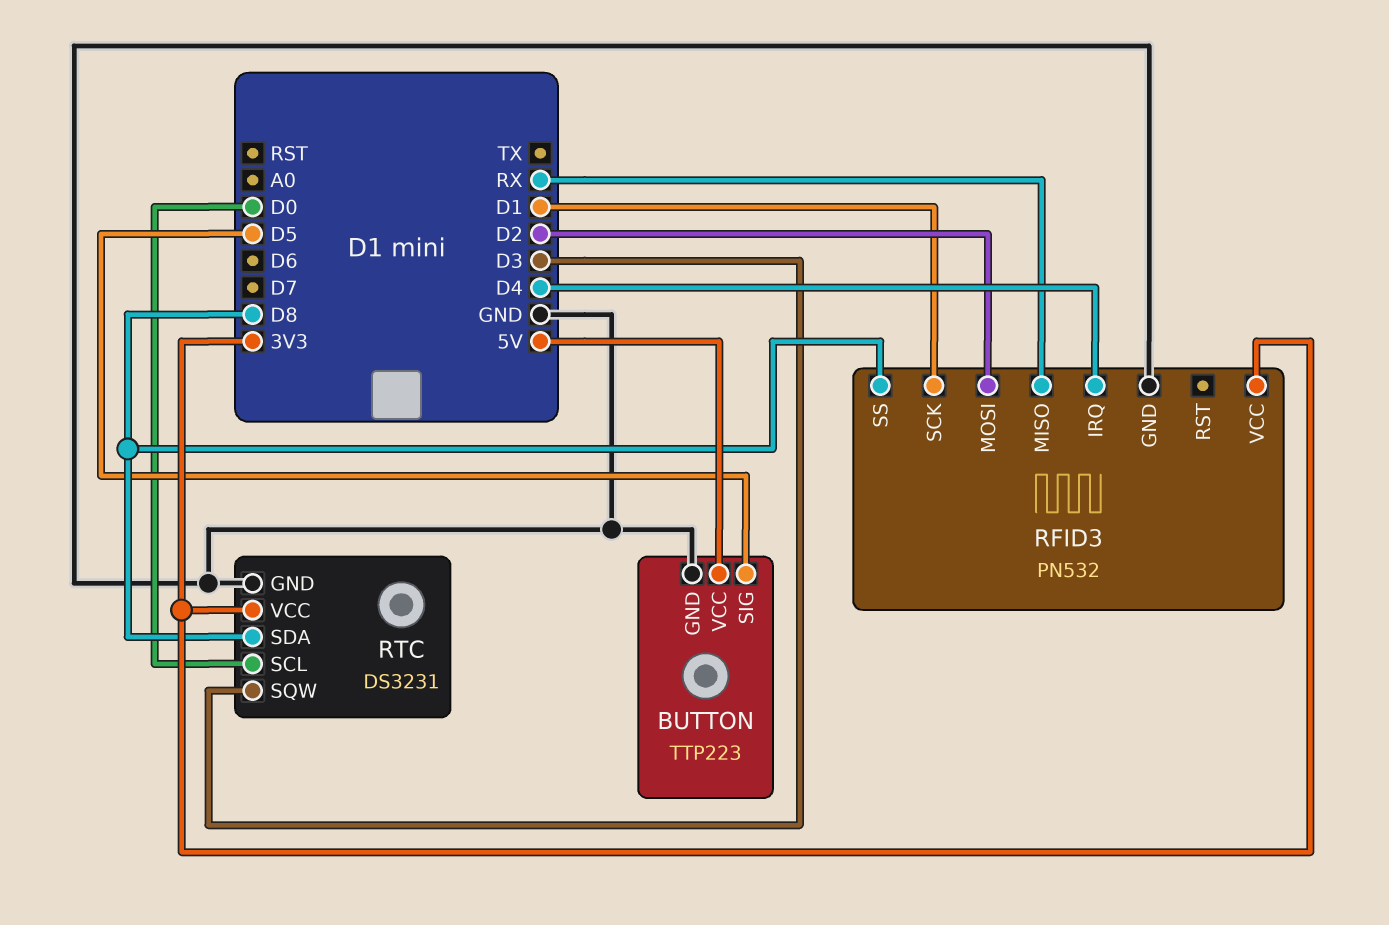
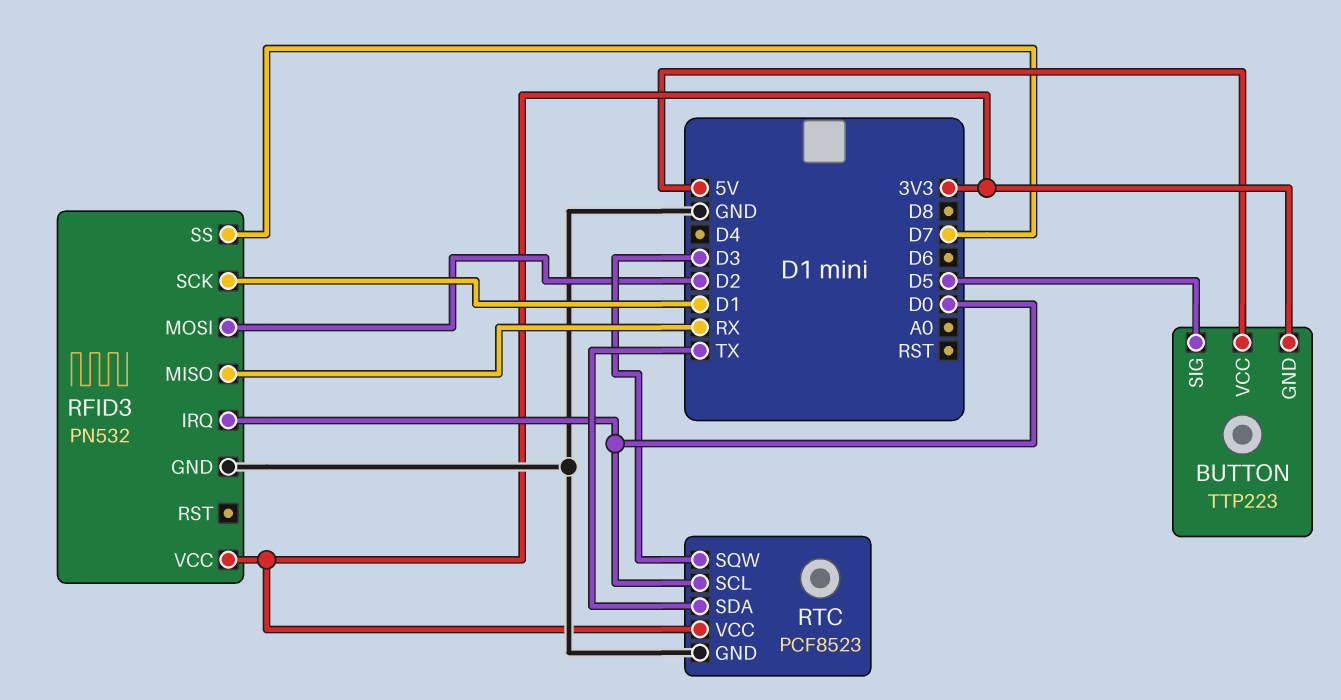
BUTTON pin GND: GND -> 3V3
RFID3 pin IRQ: D4 -> D0
RFID3 pin SS: D8 -> D7
RTC: DS3231 -> PCF8523
RTC pin SDA: D8 -> TX

